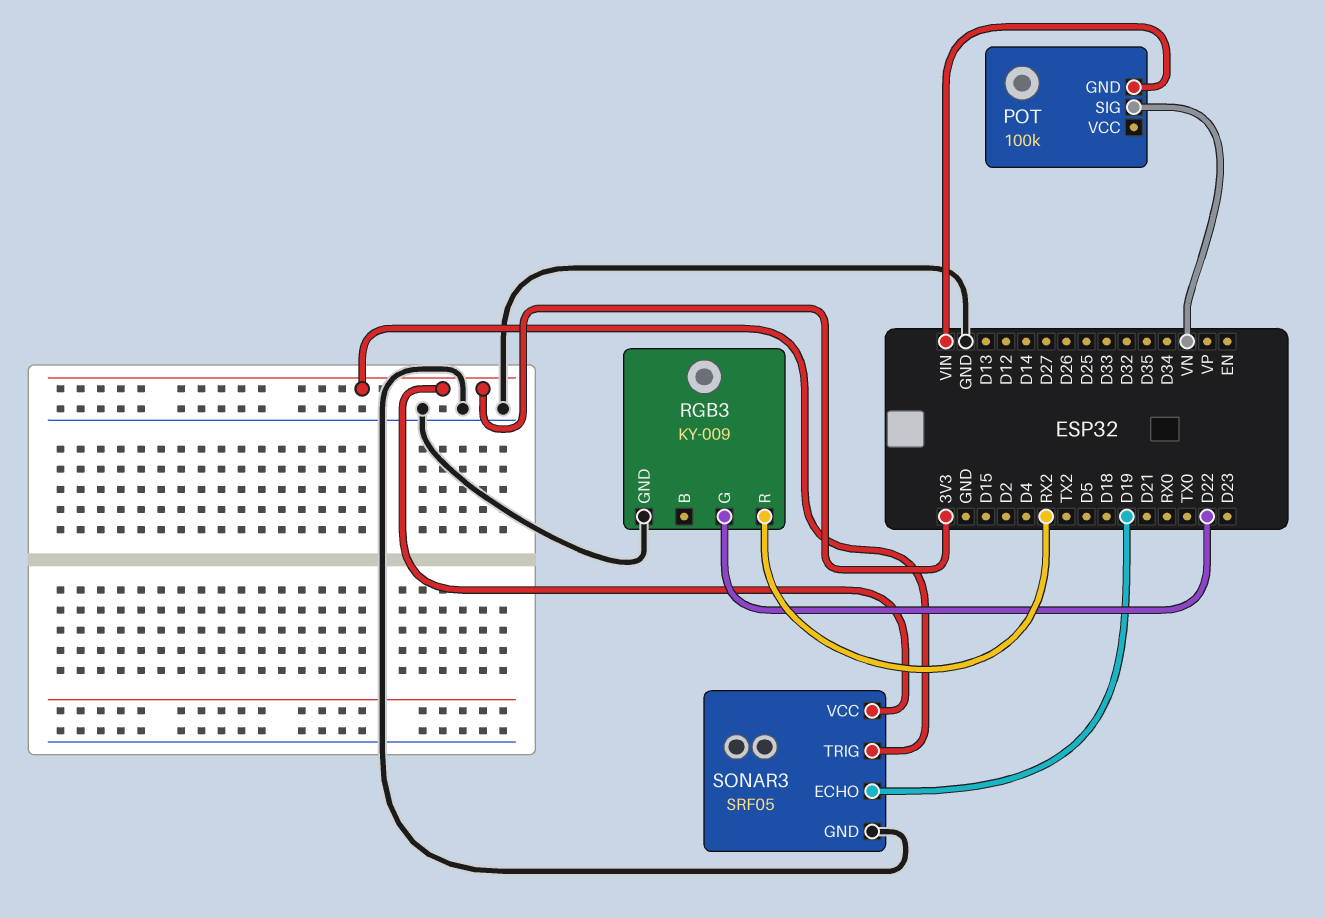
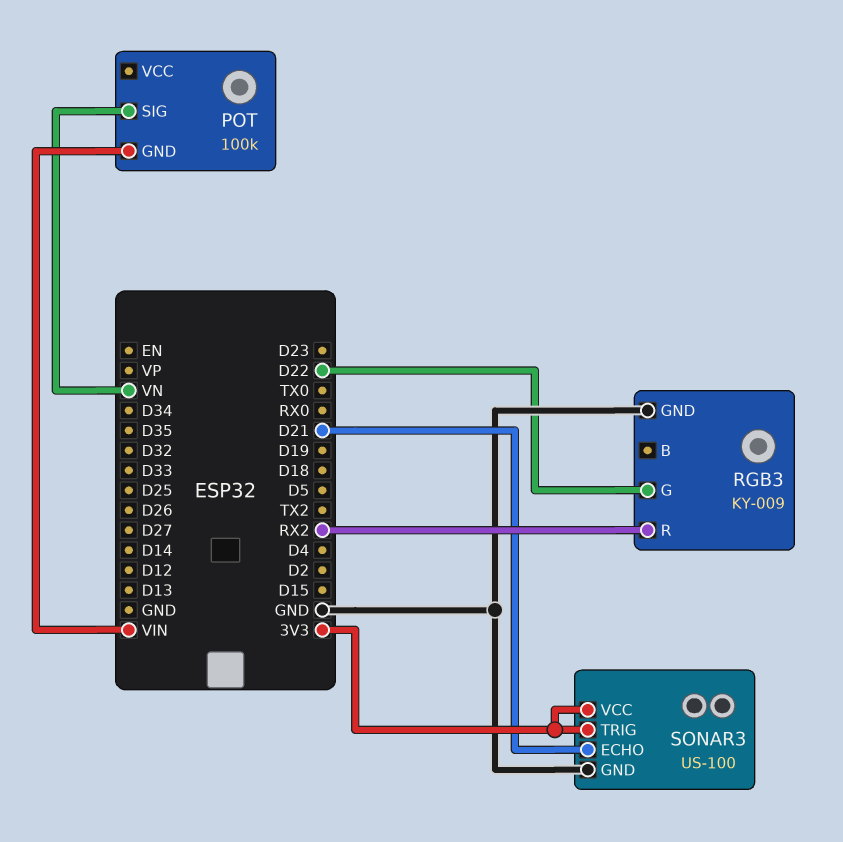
SONAR3: SRF05 -> US-100
SONAR3 pin ECHO: D19 -> D21

